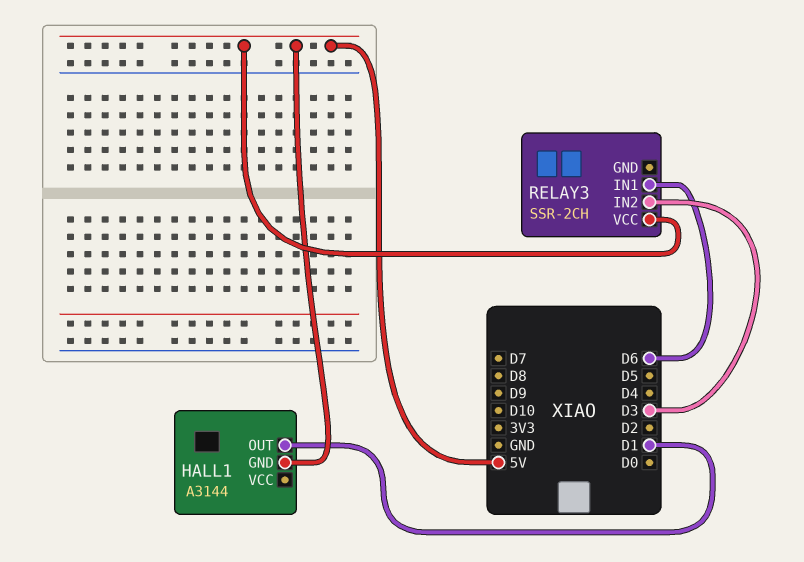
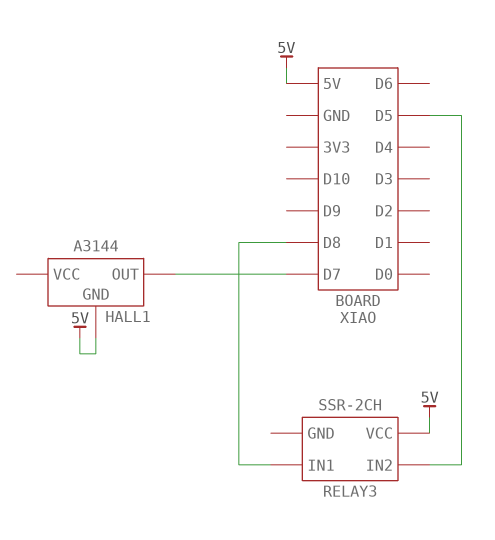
HALL1 pin OUT: D1 -> D7
RELAY3 pin IN1: D6 -> D8
RELAY3 pin IN2: D3 -> D5

